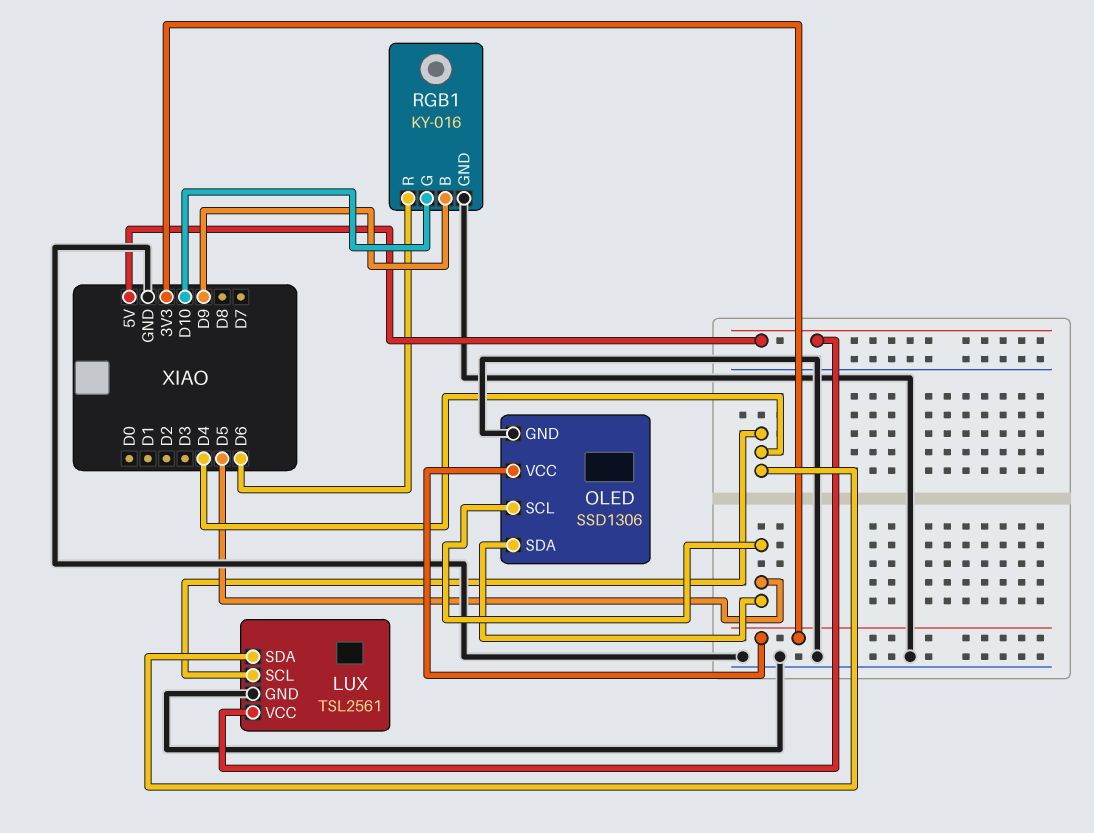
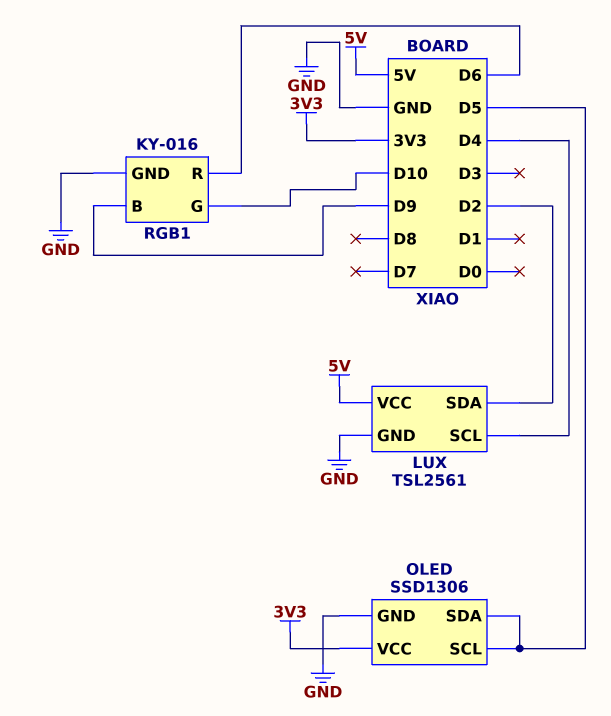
LUX pin SDA: D4 -> D2

